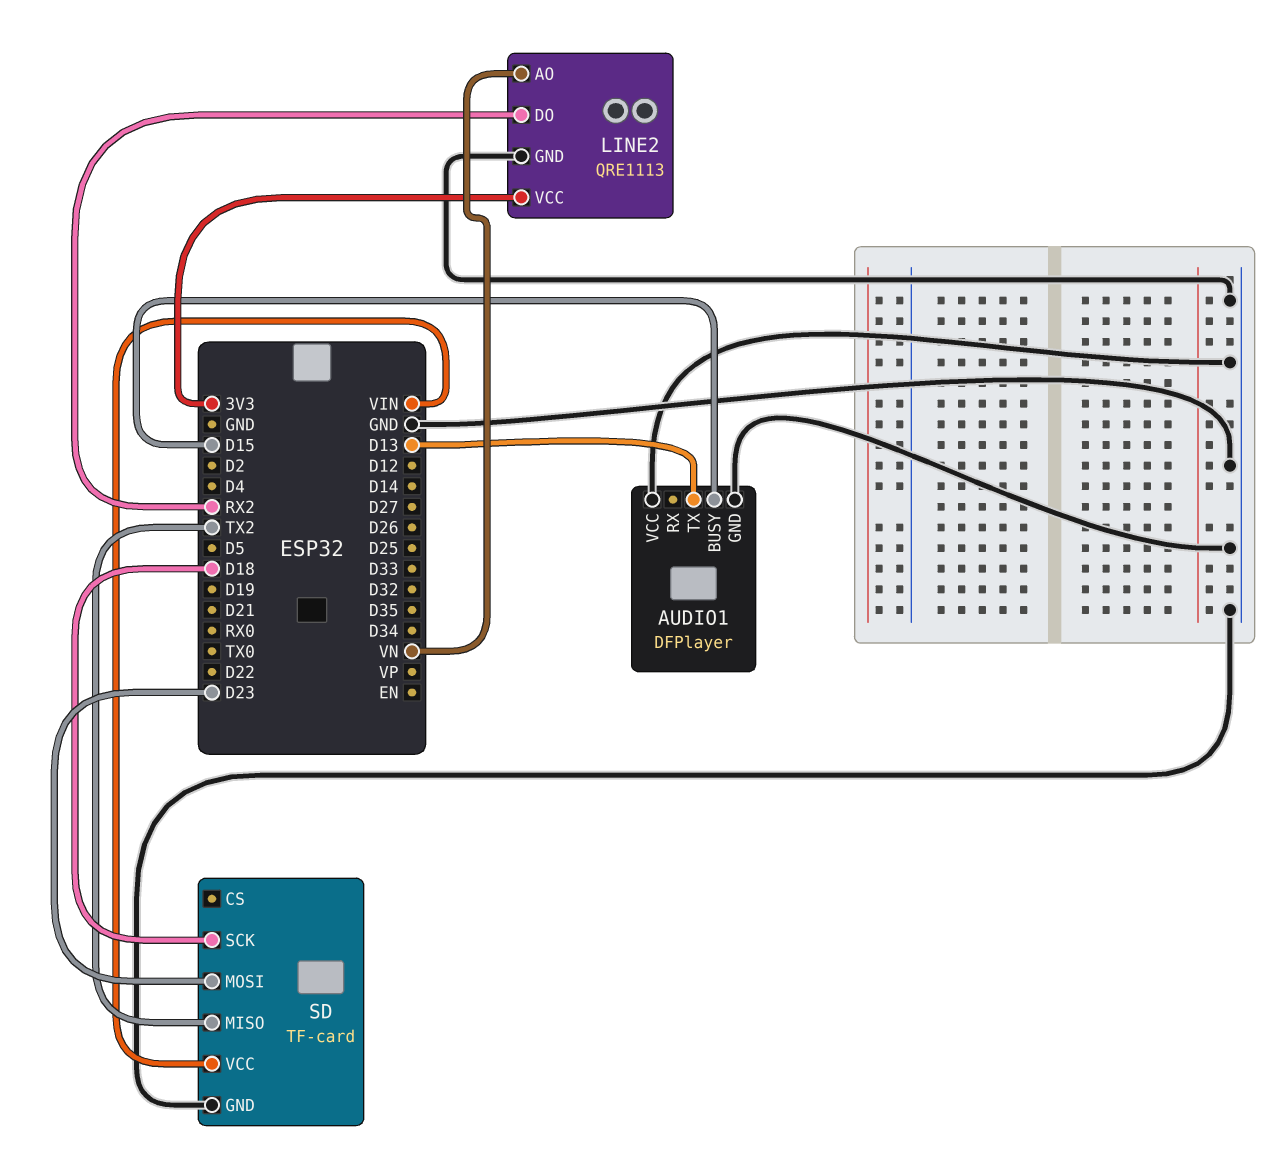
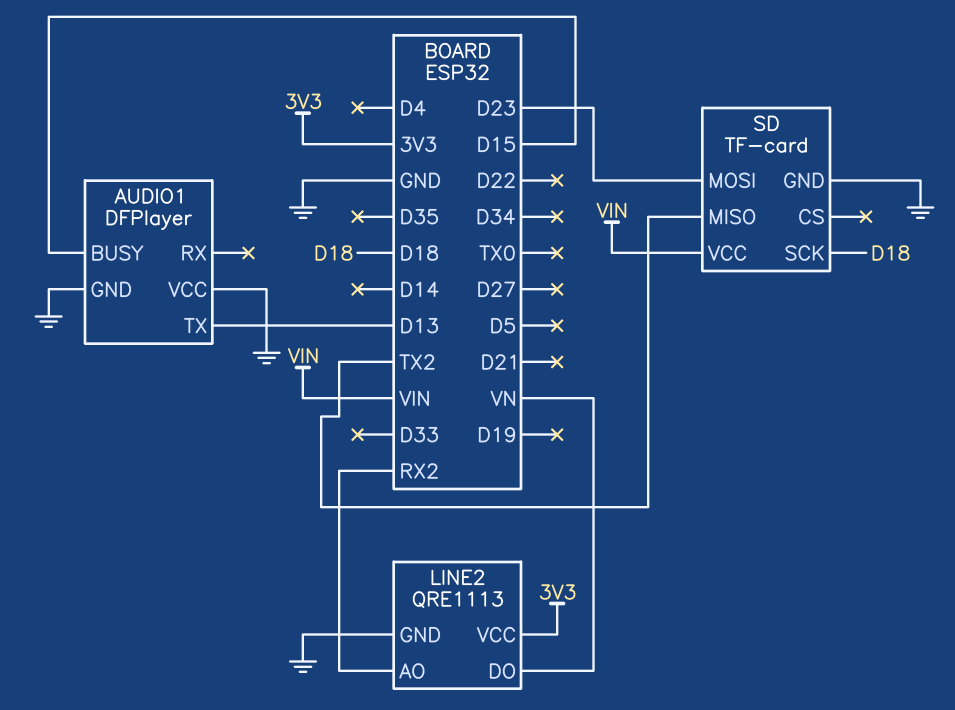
LINE2 pin AO: VN -> RX2
LINE2 pin DO: RX2 -> VN

